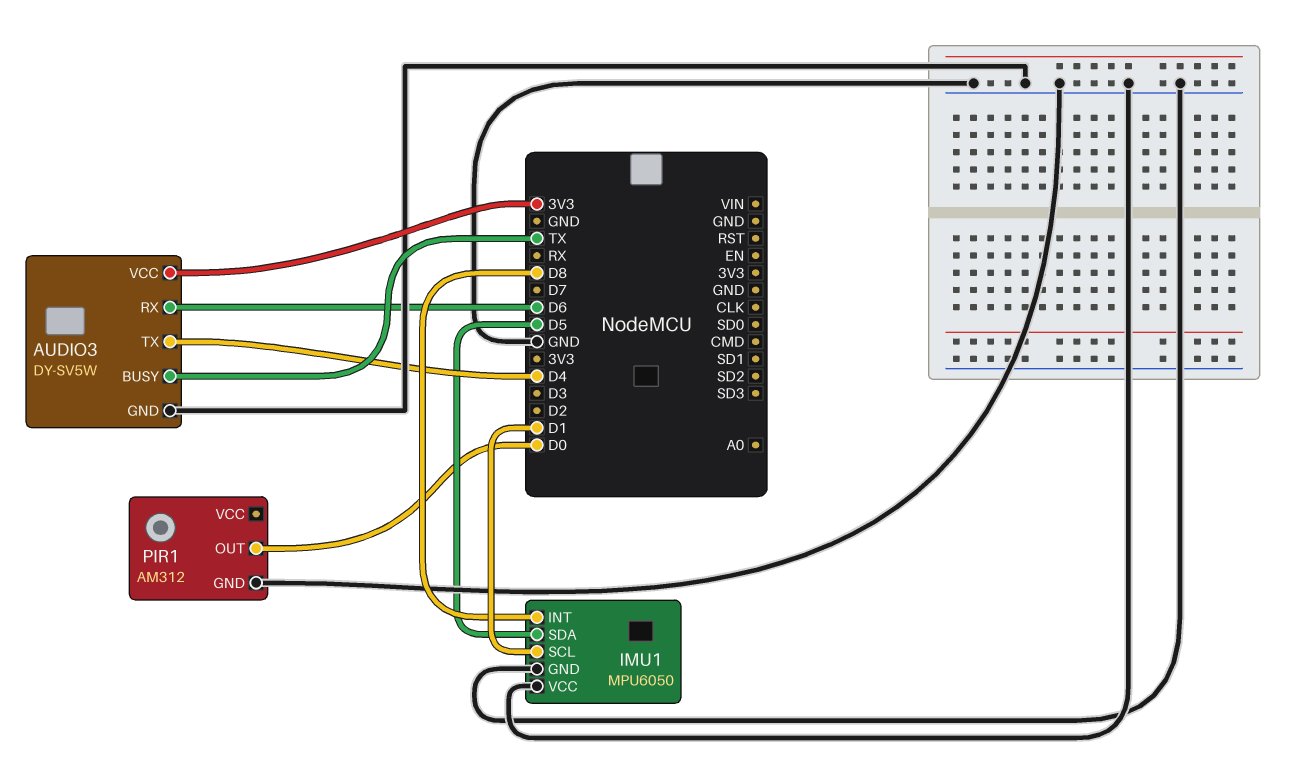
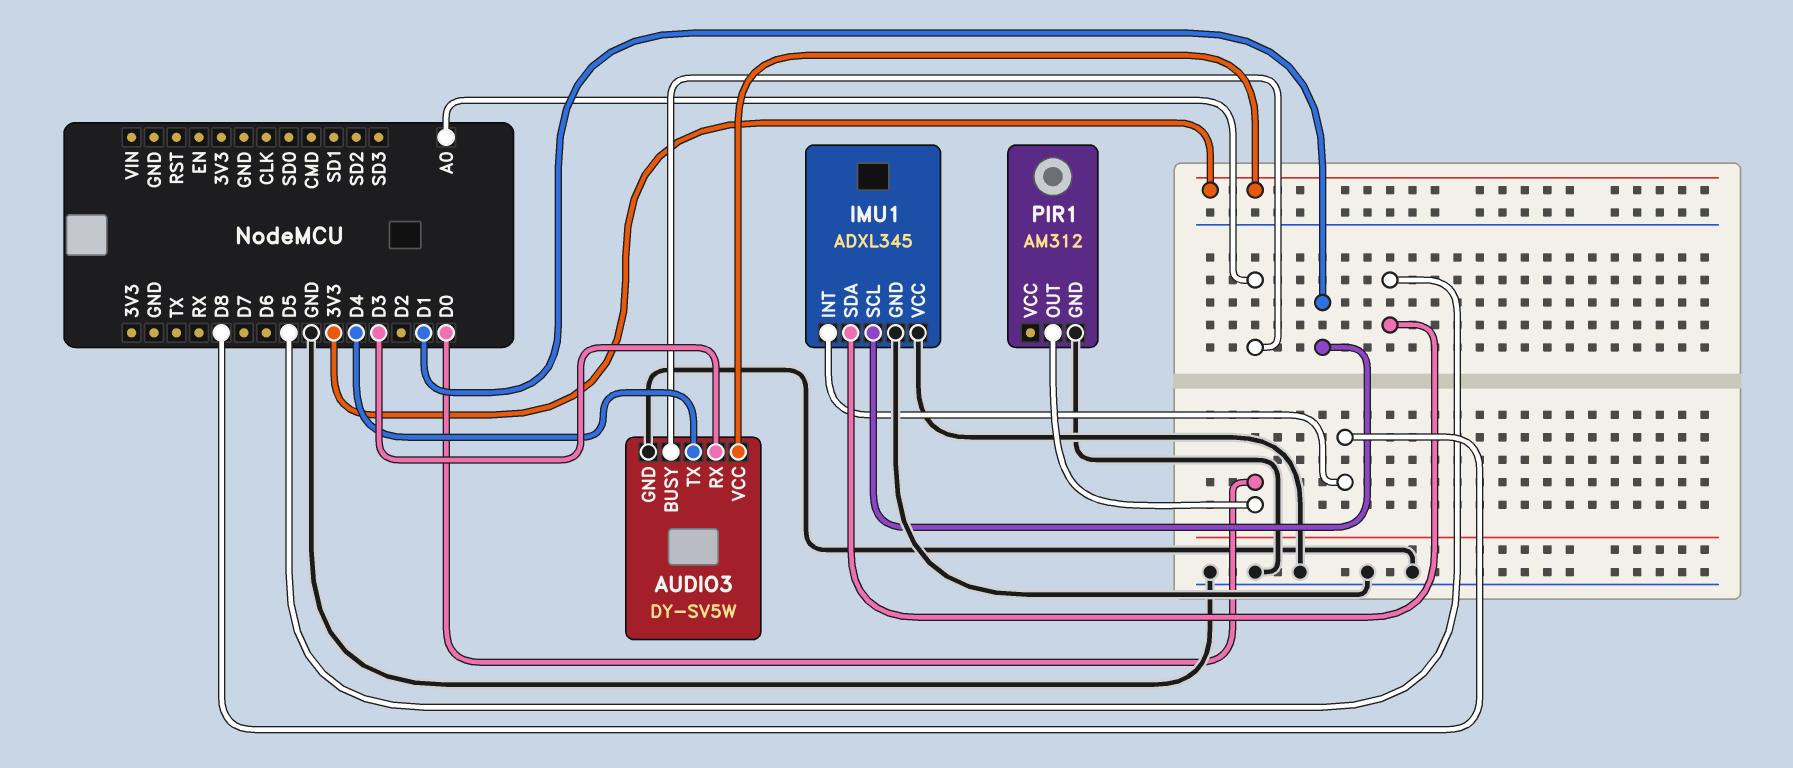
AUDIO3 pin BUSY: TX -> A0
AUDIO3 pin RX: D6 -> D3
IMU1: MPU6050 -> ADXL345

